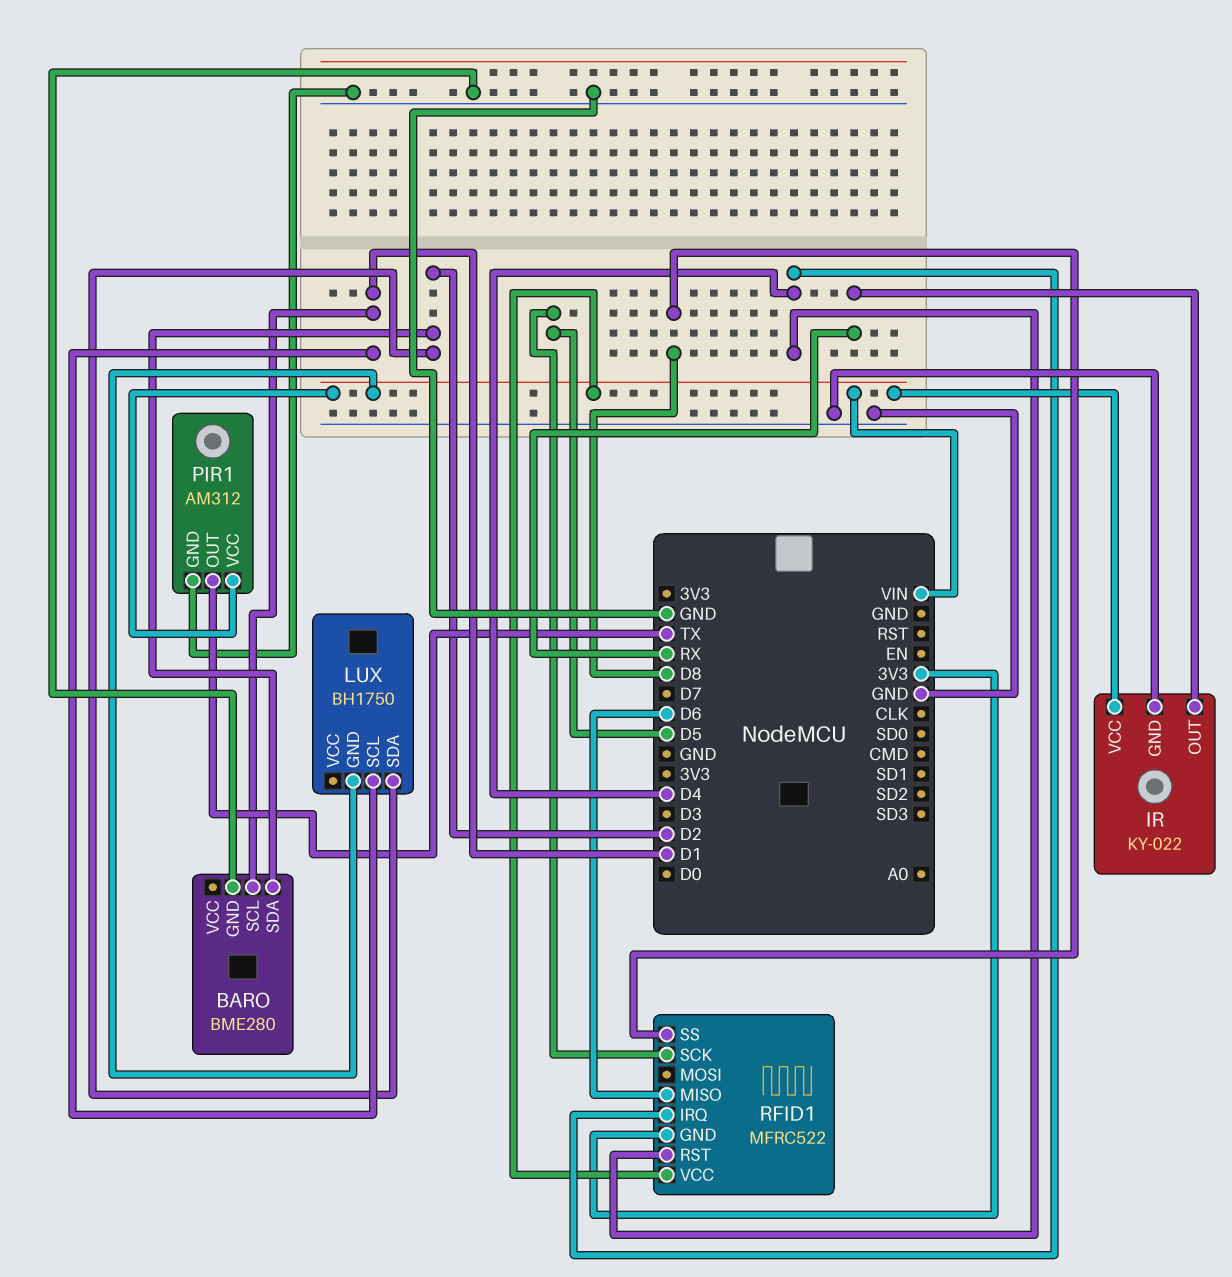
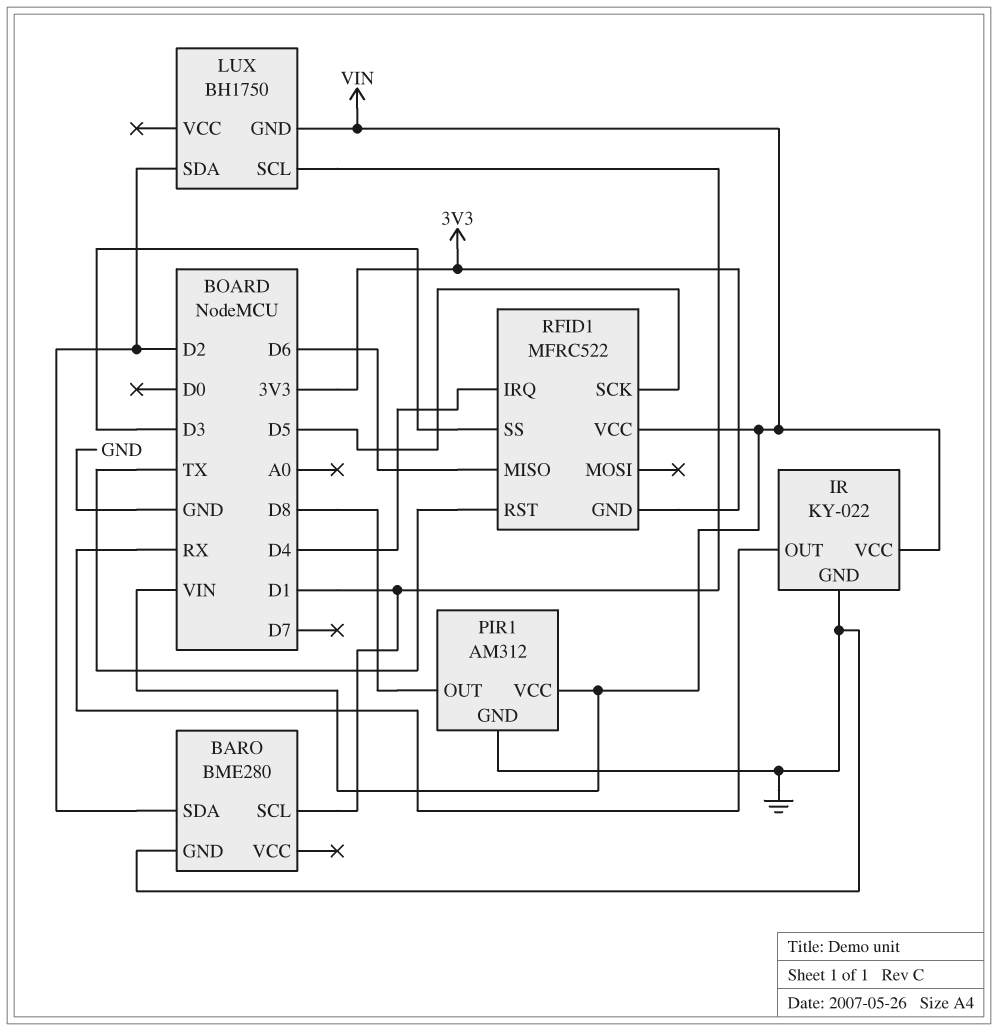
PIR1 pin OUT: TX -> D8
RFID1 pin RST: D4 -> TX
RFID1 pin SS: D8 -> D3

